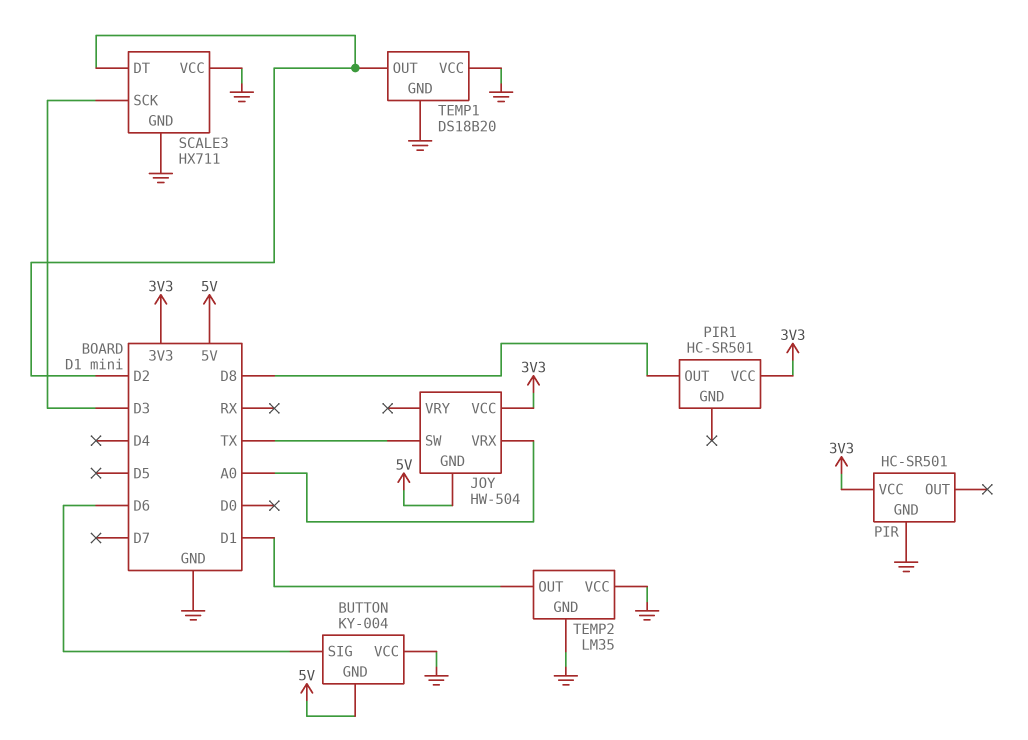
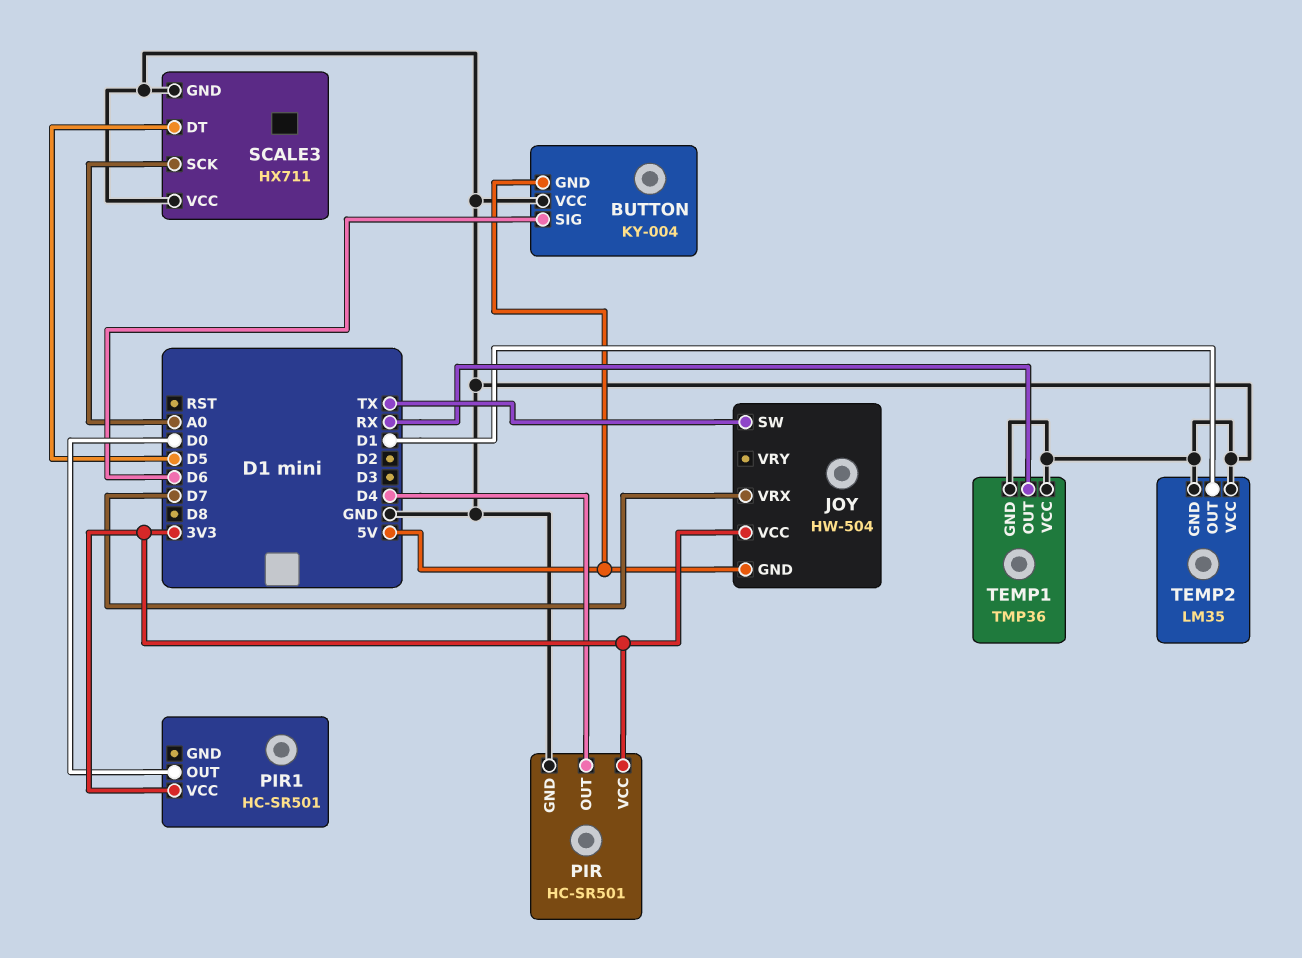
JOY pin VRX: A0 -> D7
PIR pin OUT: none -> D4
PIR1 pin OUT: D8 -> D0
SCALE3 pin DT: D2 -> D5
SCALE3 pin SCK: D3 -> A0
TEMP1: DS18B20 -> TMP36
TEMP1 pin OUT: D2 -> RX

